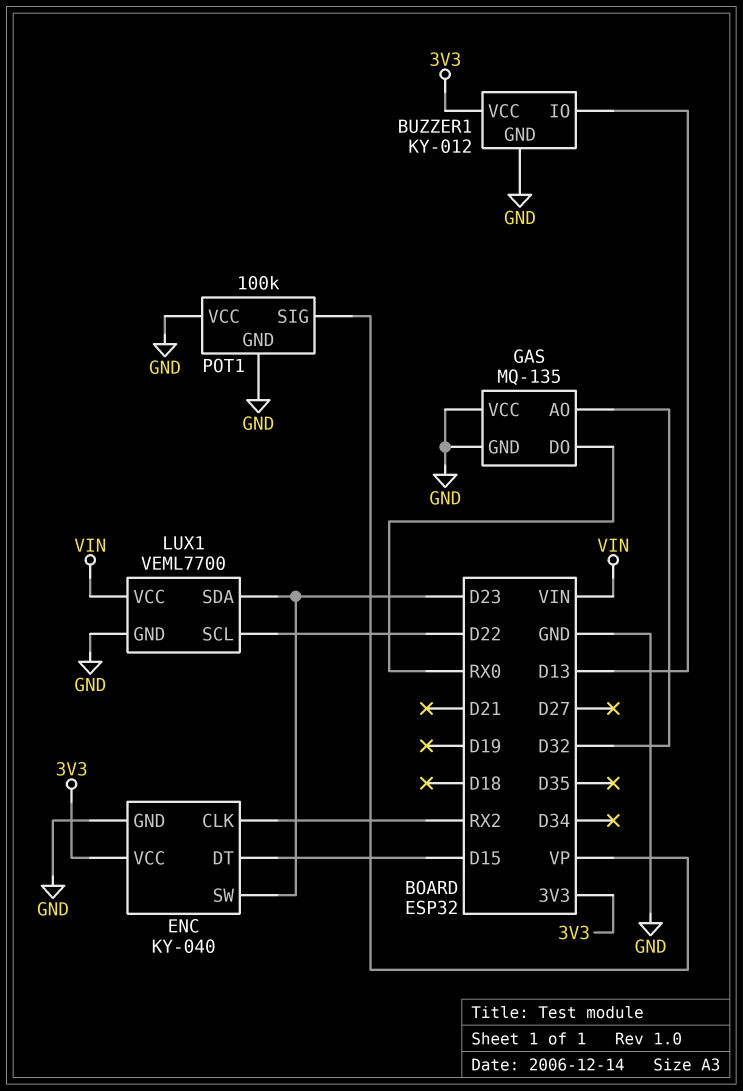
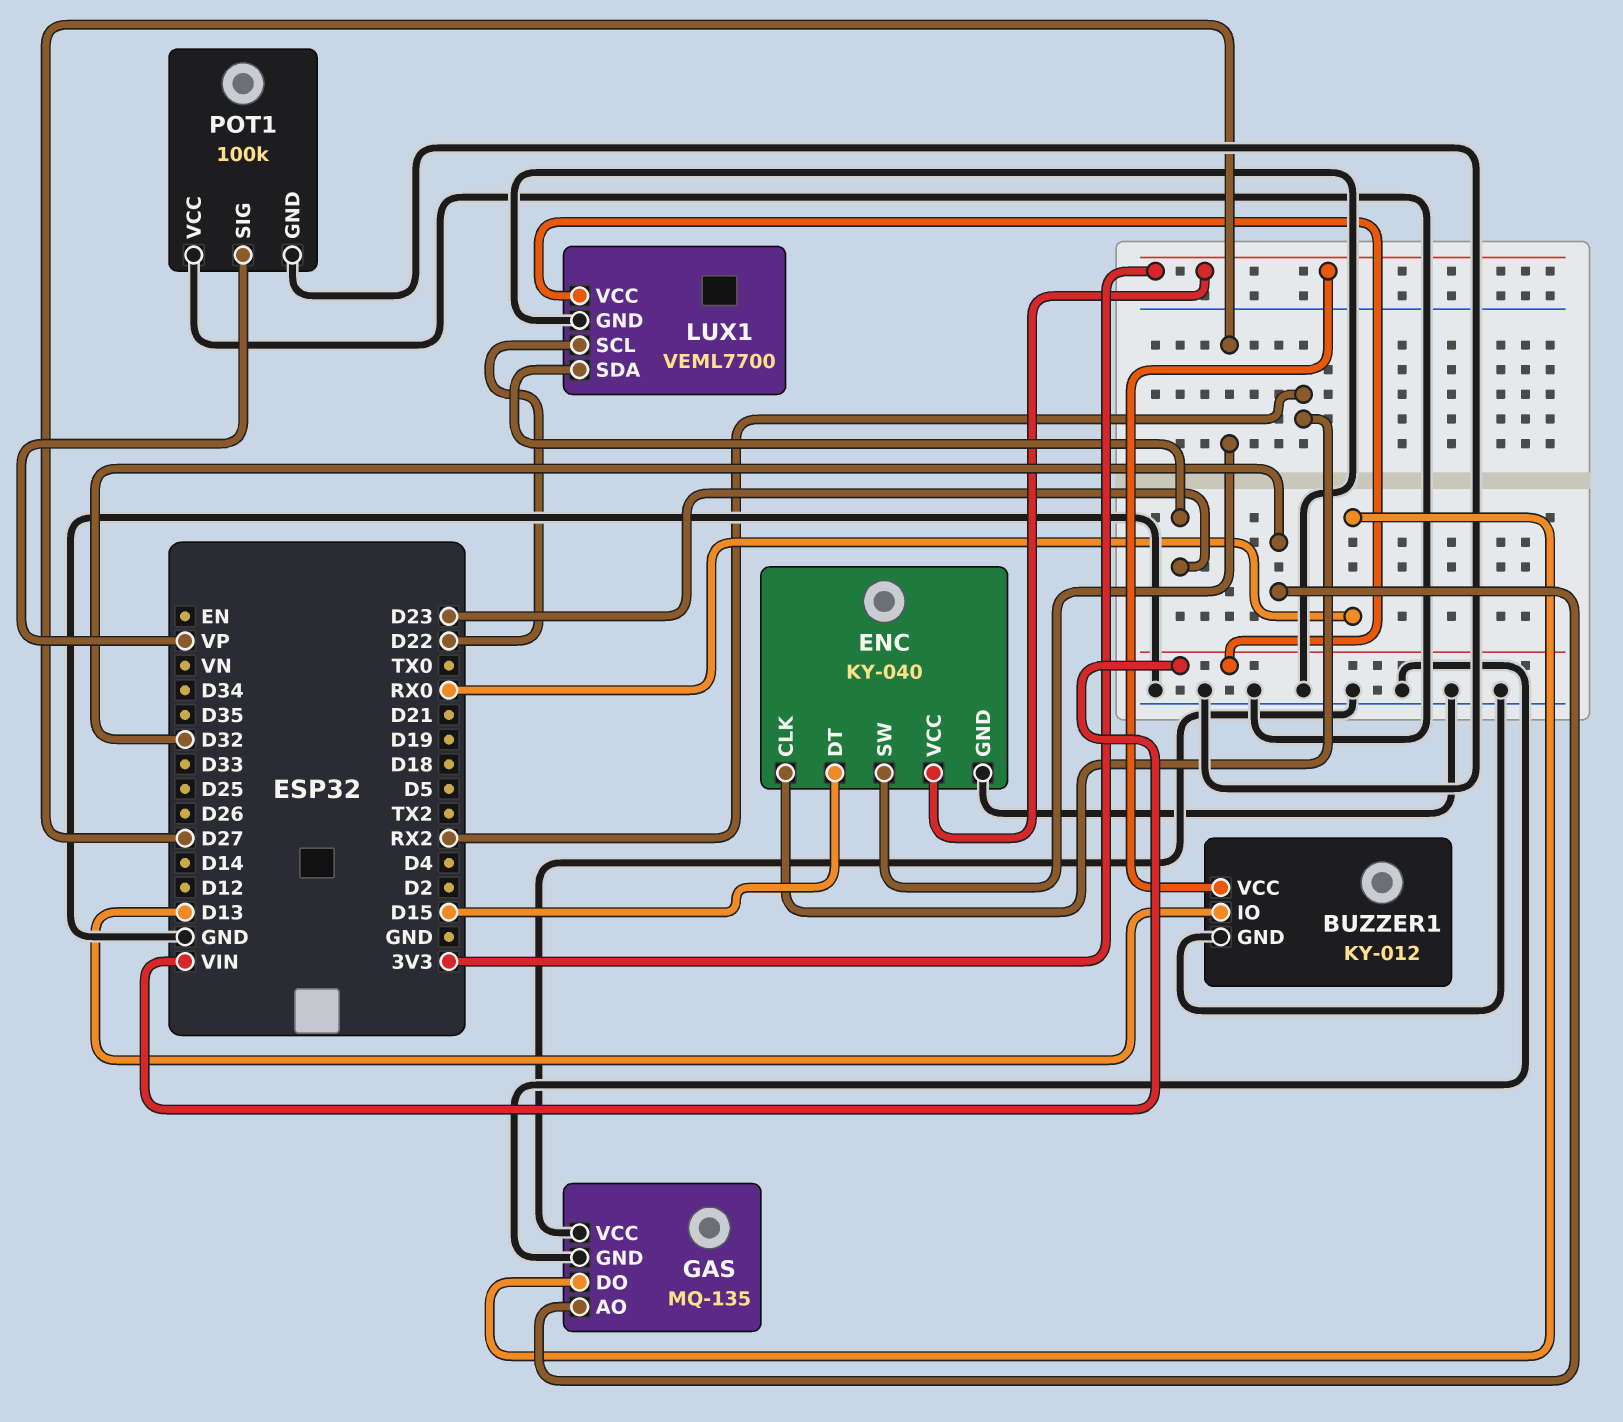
ENC pin SW: D23 -> D27

